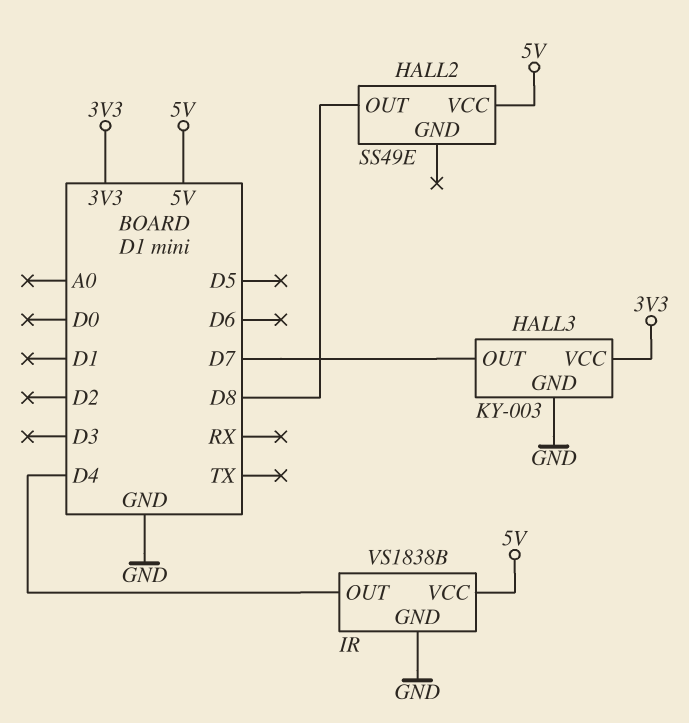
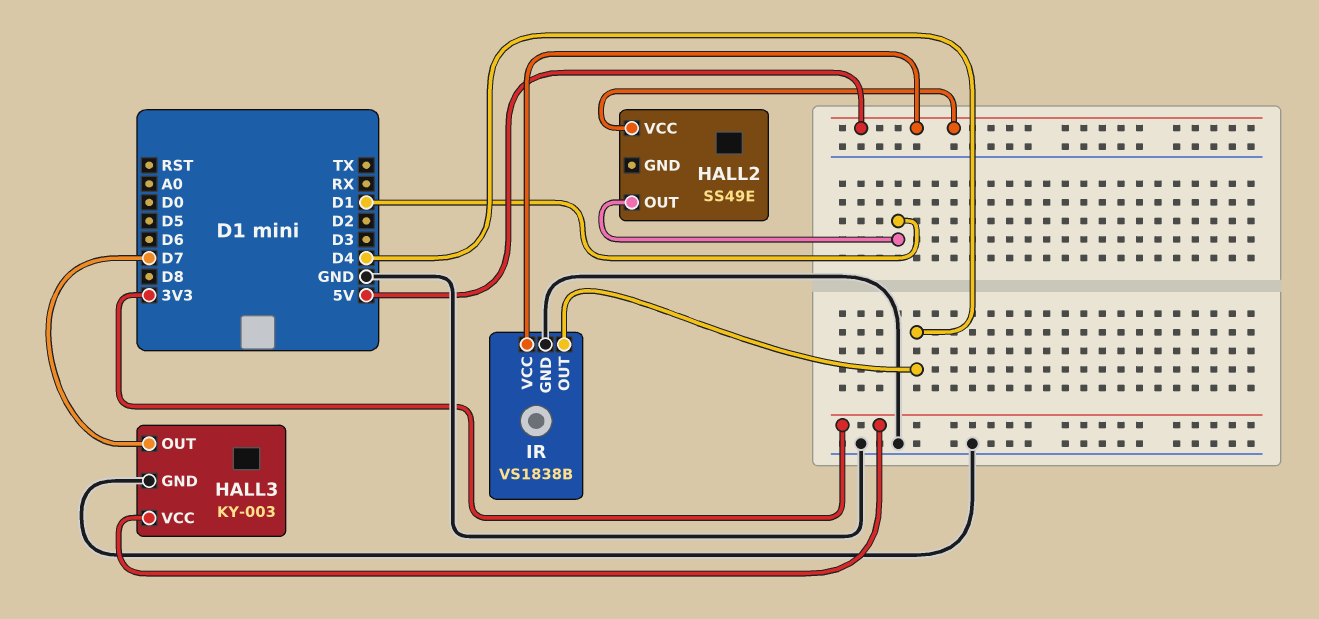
HALL2 pin OUT: D8 -> D1

